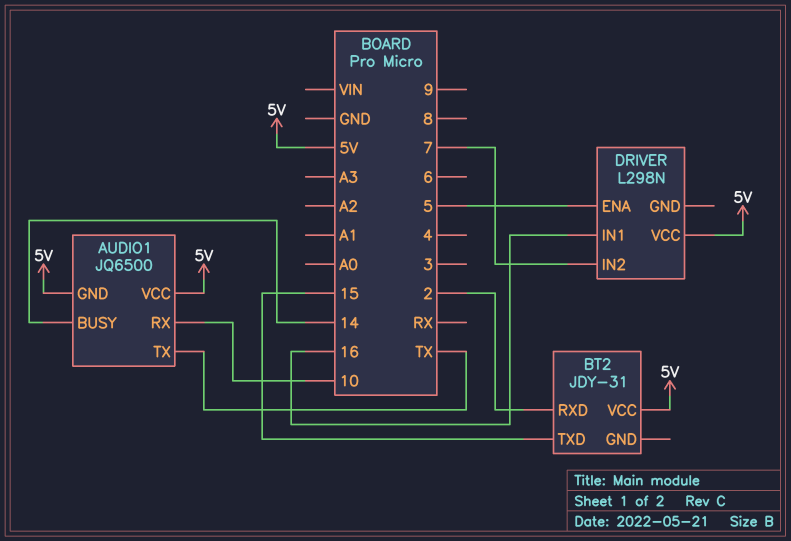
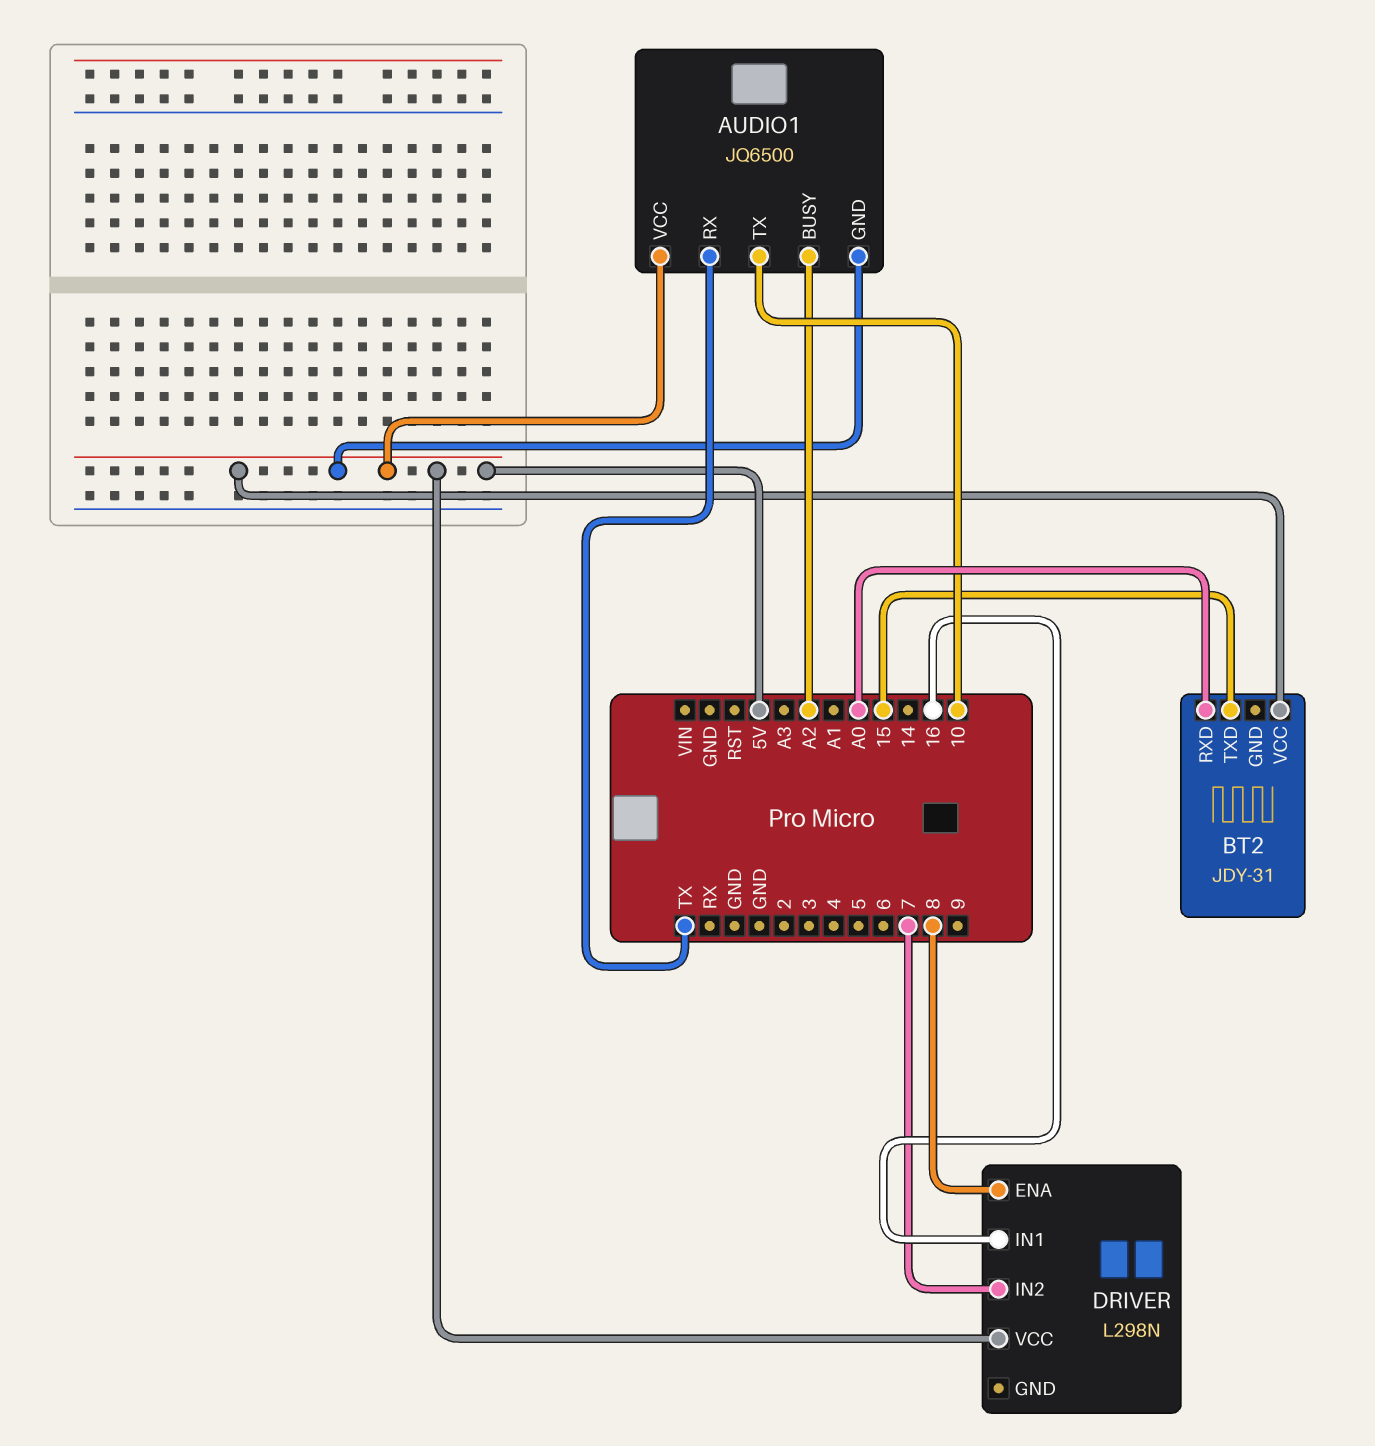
AUDIO1 pin BUSY: 14 -> A2
AUDIO1 pin RX: 10 -> TX
AUDIO1 pin TX: TX -> 10
BT2 pin RXD: 2 -> A0
DRIVER pin ENA: 5 -> 8

